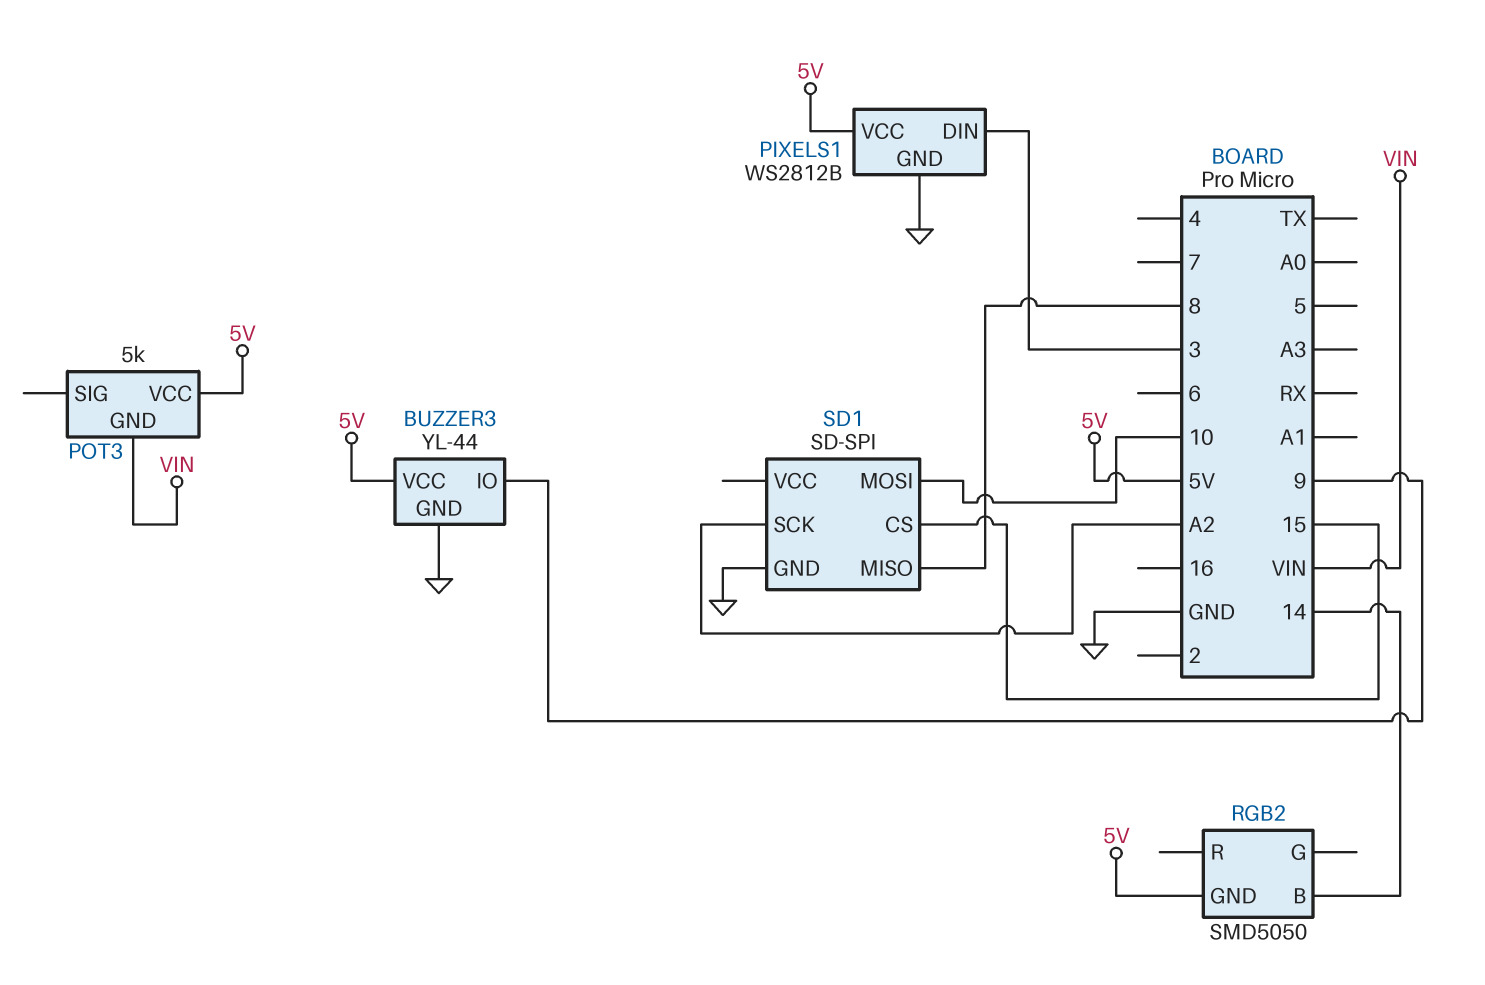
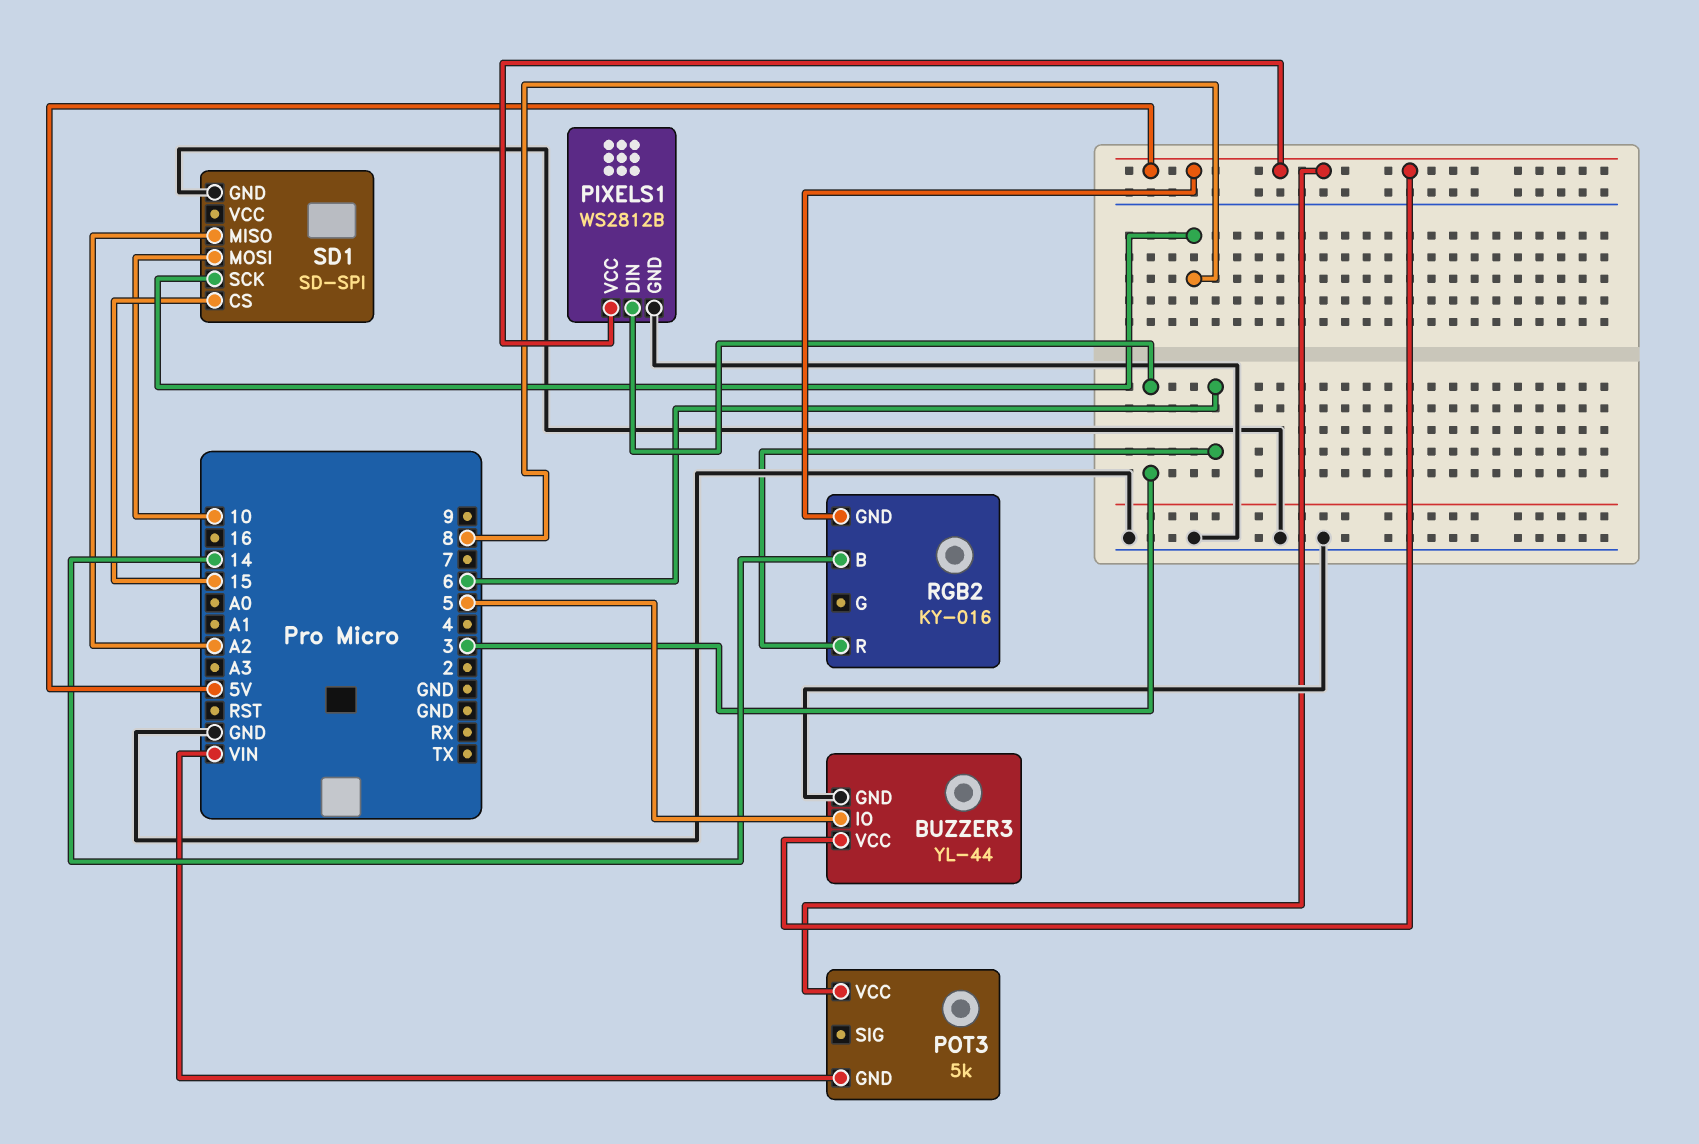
BUZZER3 pin IO: 9 -> 5
RGB2: SMD5050 -> KY-016
RGB2 pin R: none -> 6
SD1 pin MISO: 8 -> A2
SD1 pin SCK: A2 -> 8

